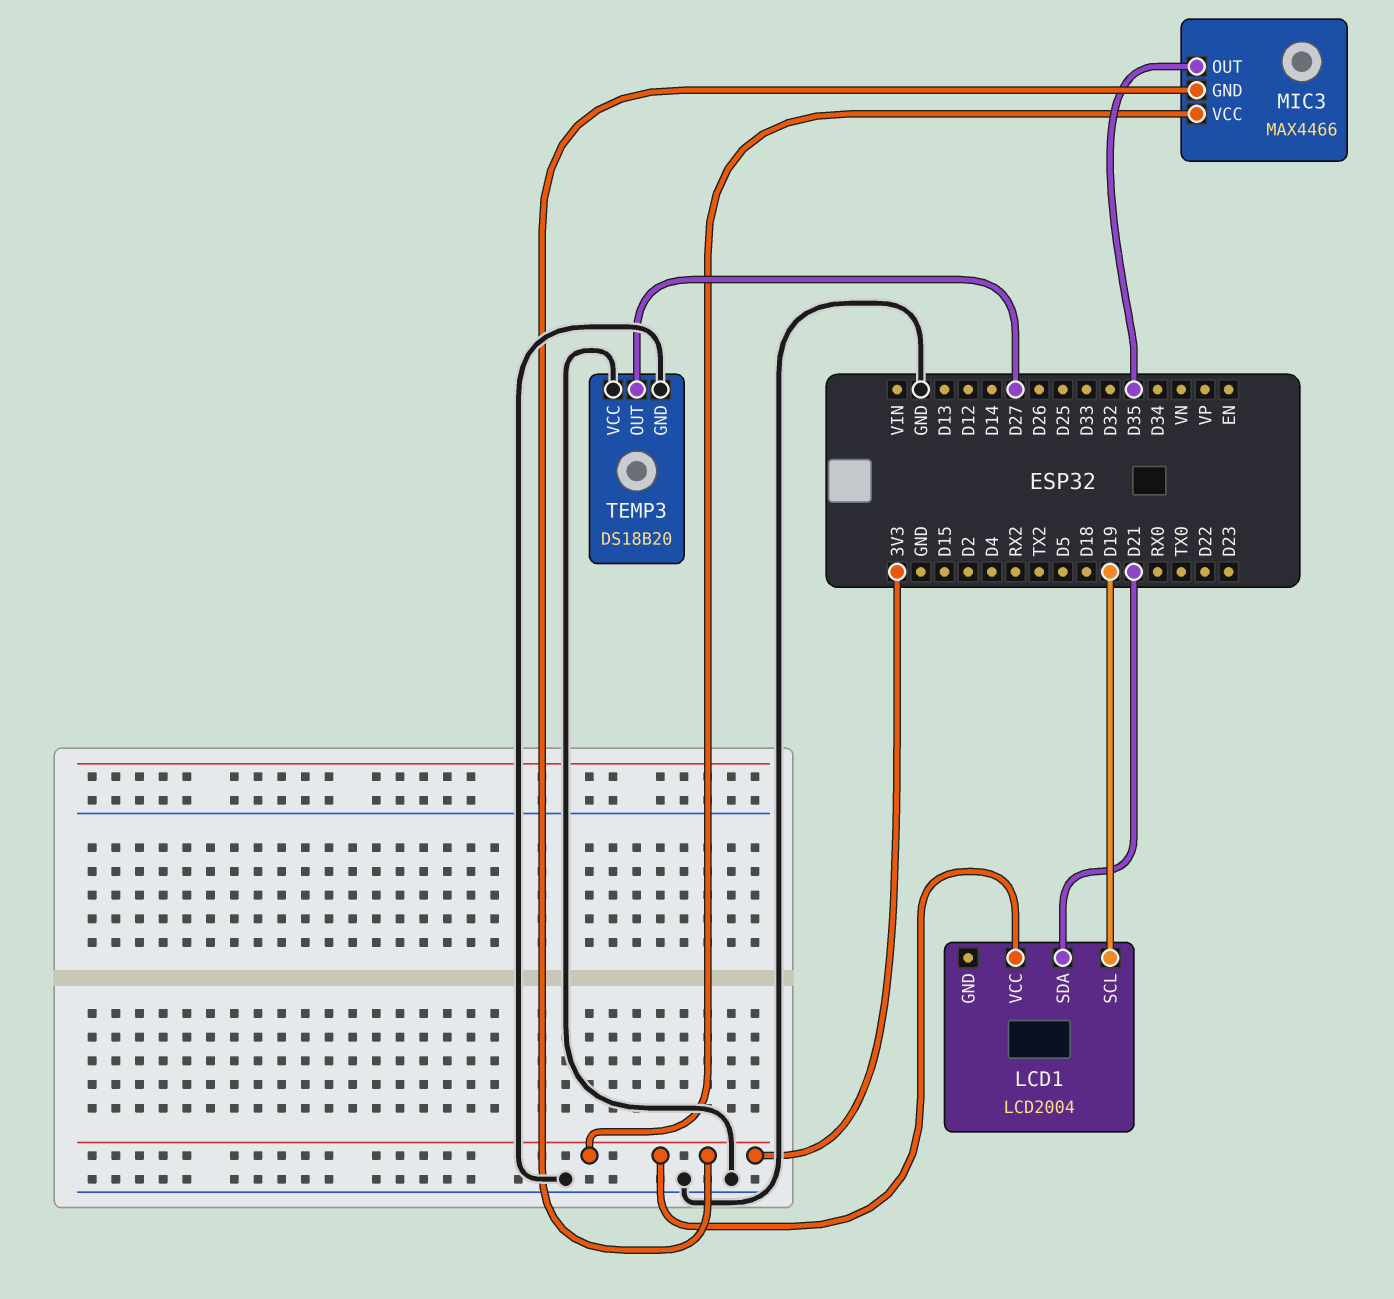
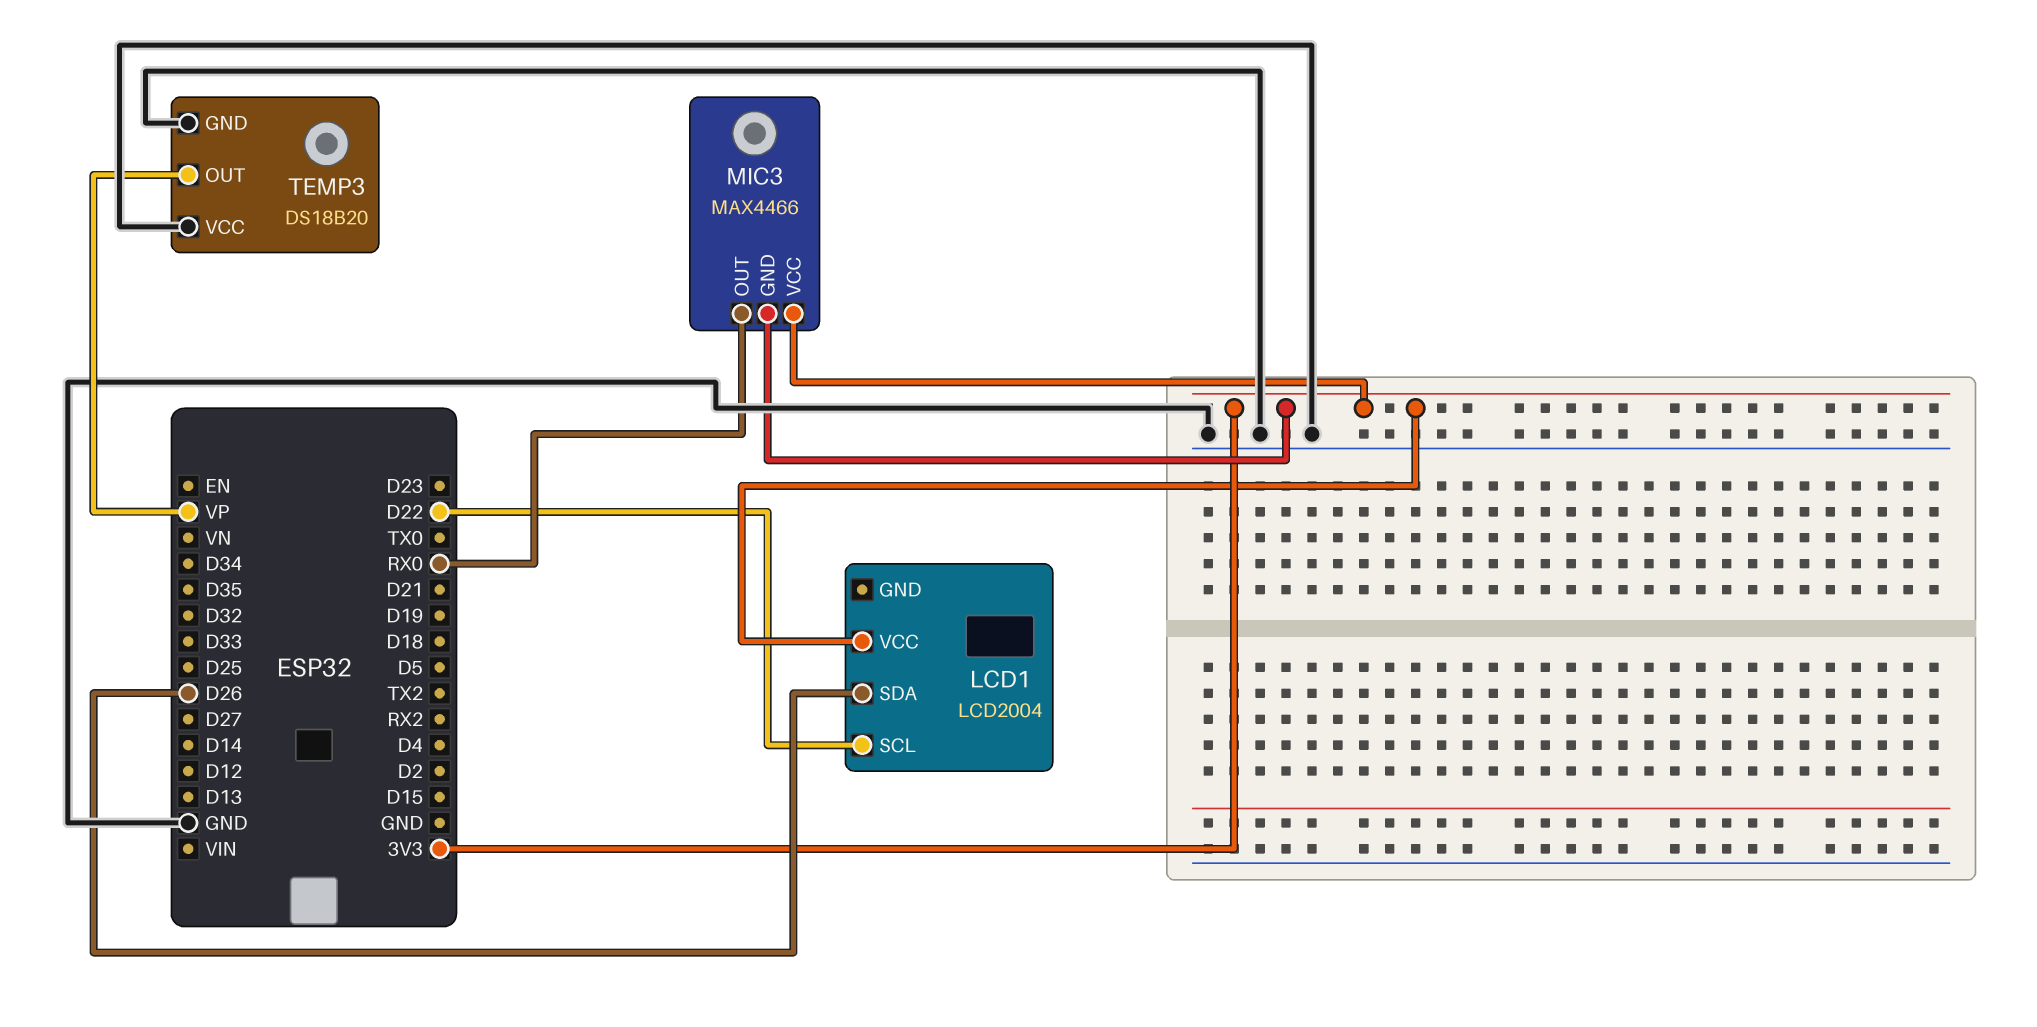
LCD1 pin SCL: D19 -> D22
LCD1 pin SDA: D21 -> D26
MIC3 pin OUT: D35 -> RX0
TEMP3 pin OUT: D27 -> VP

